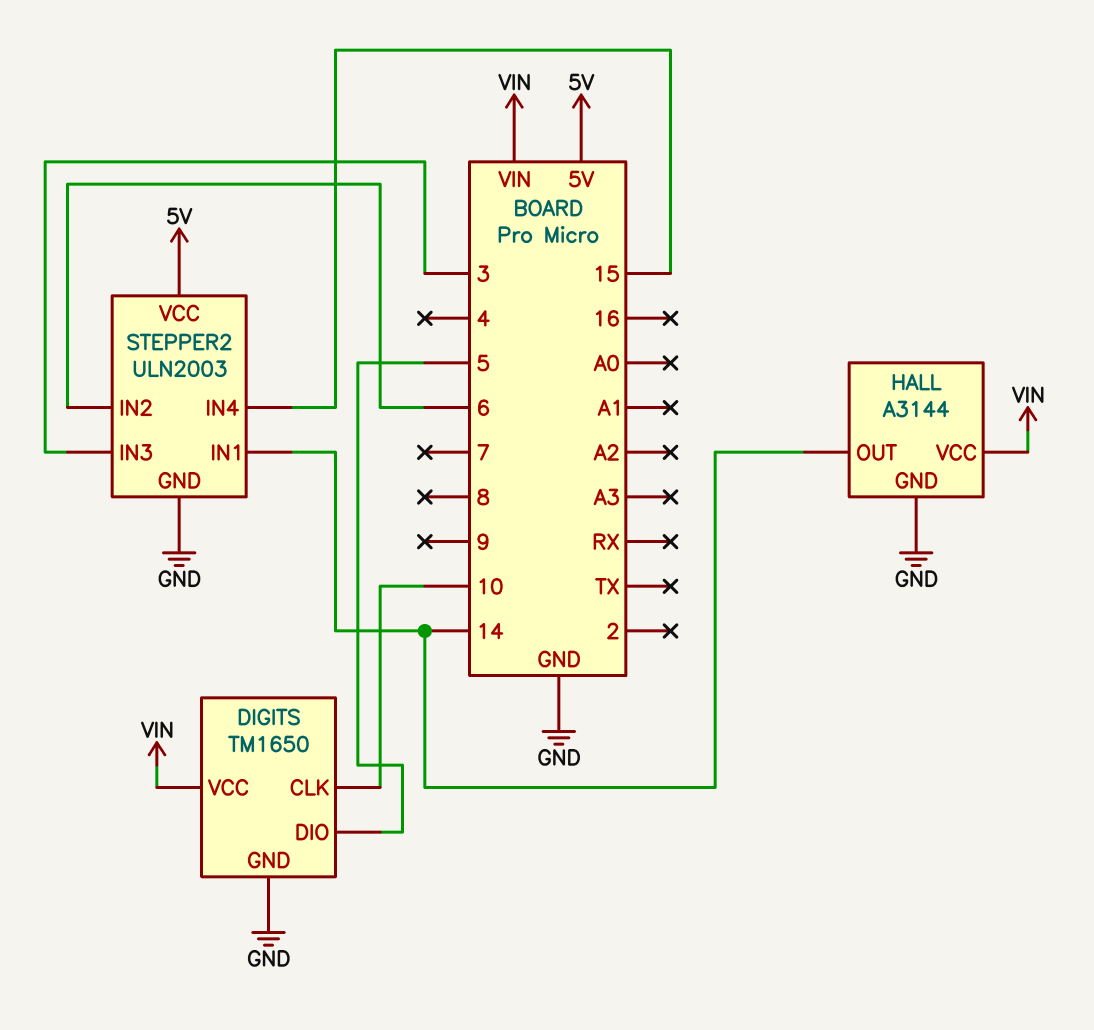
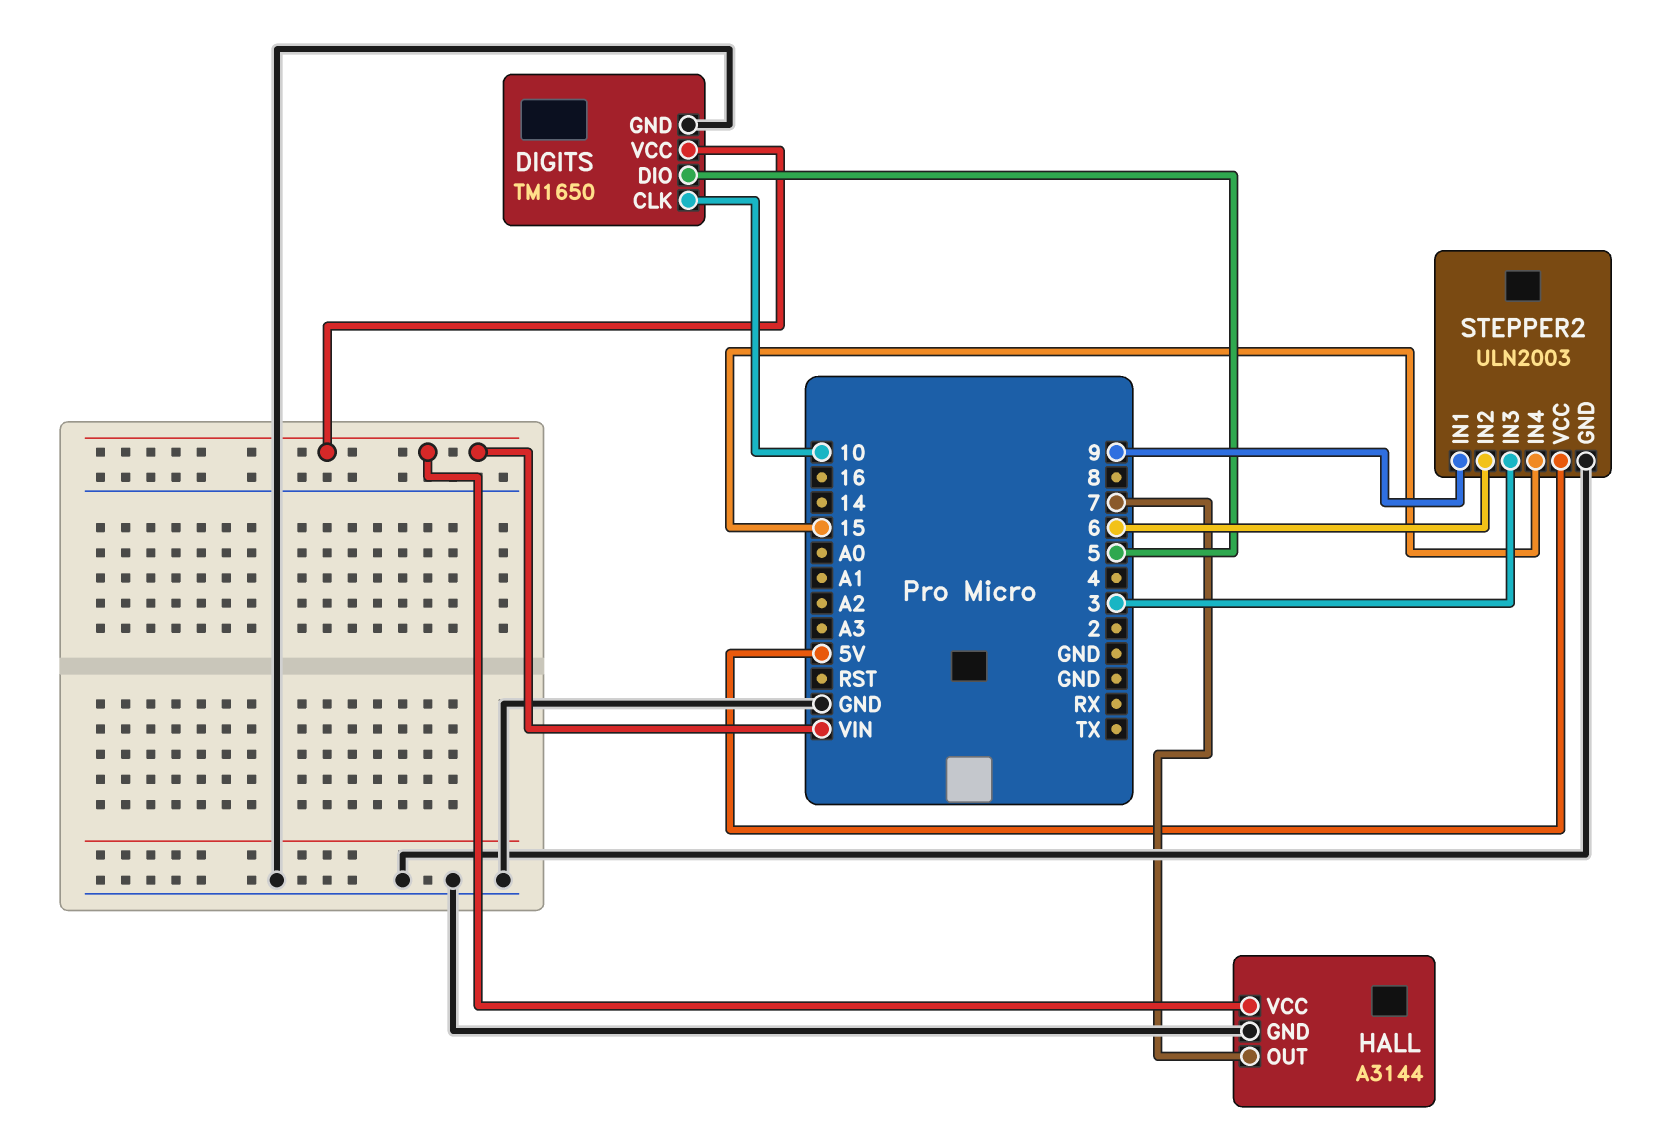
HALL pin OUT: 14 -> 7
STEPPER2 pin IN1: 14 -> 9

